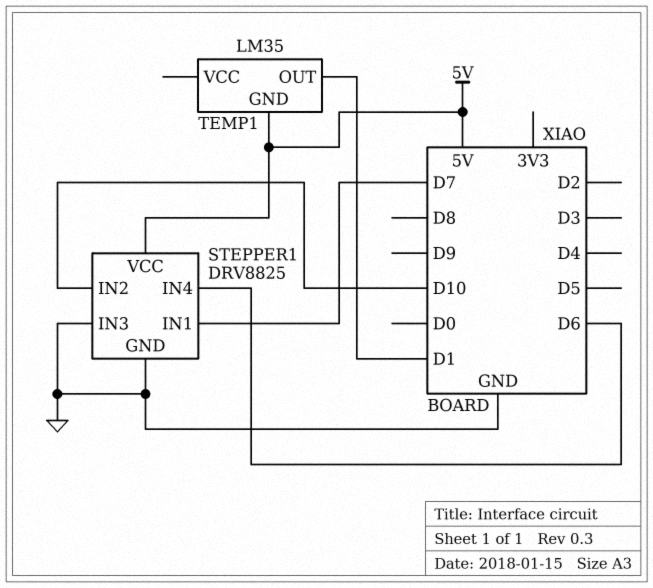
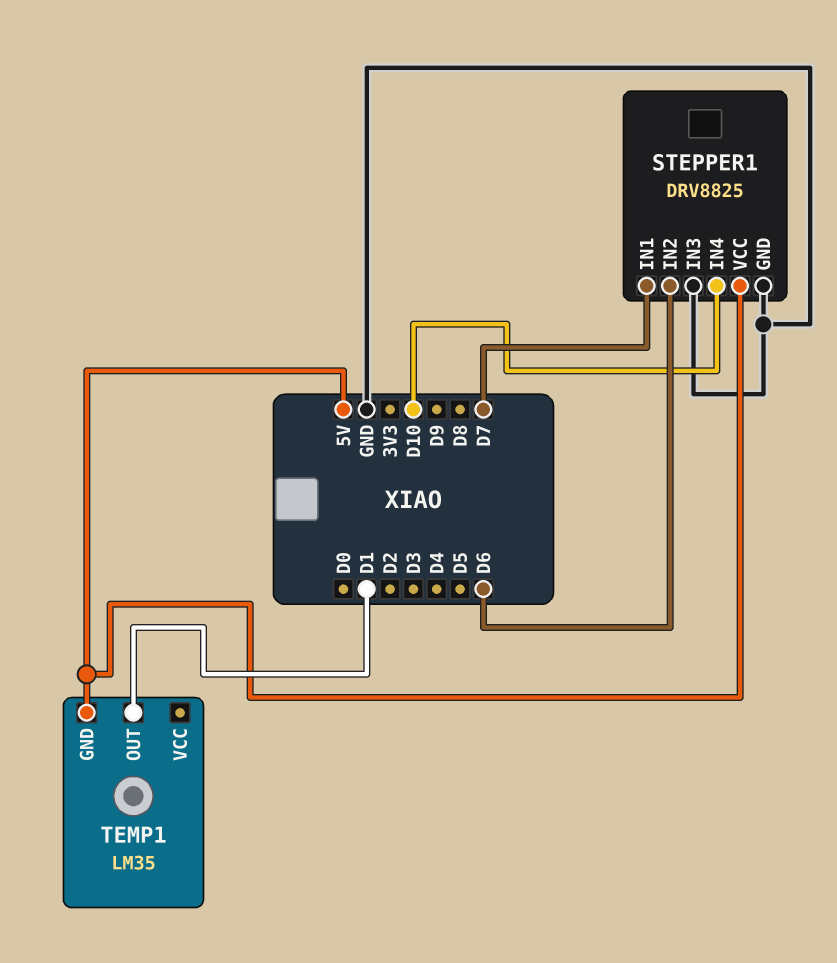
STEPPER1 pin IN2: D10 -> D6
STEPPER1 pin IN4: D6 -> D10

